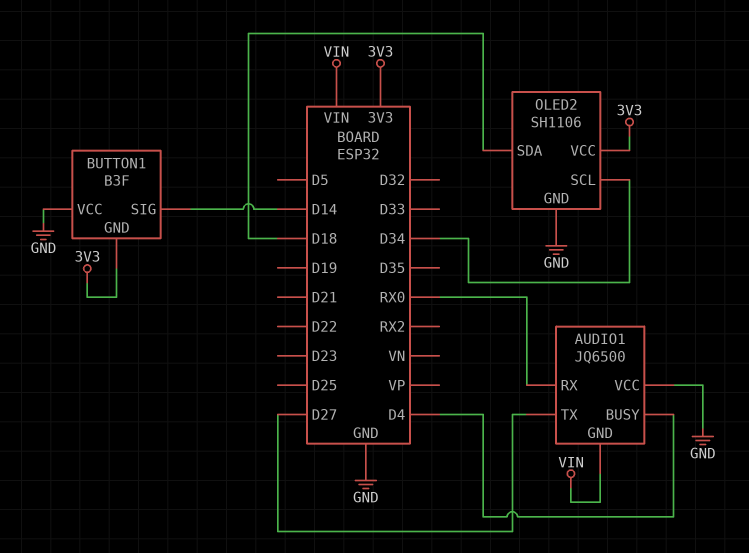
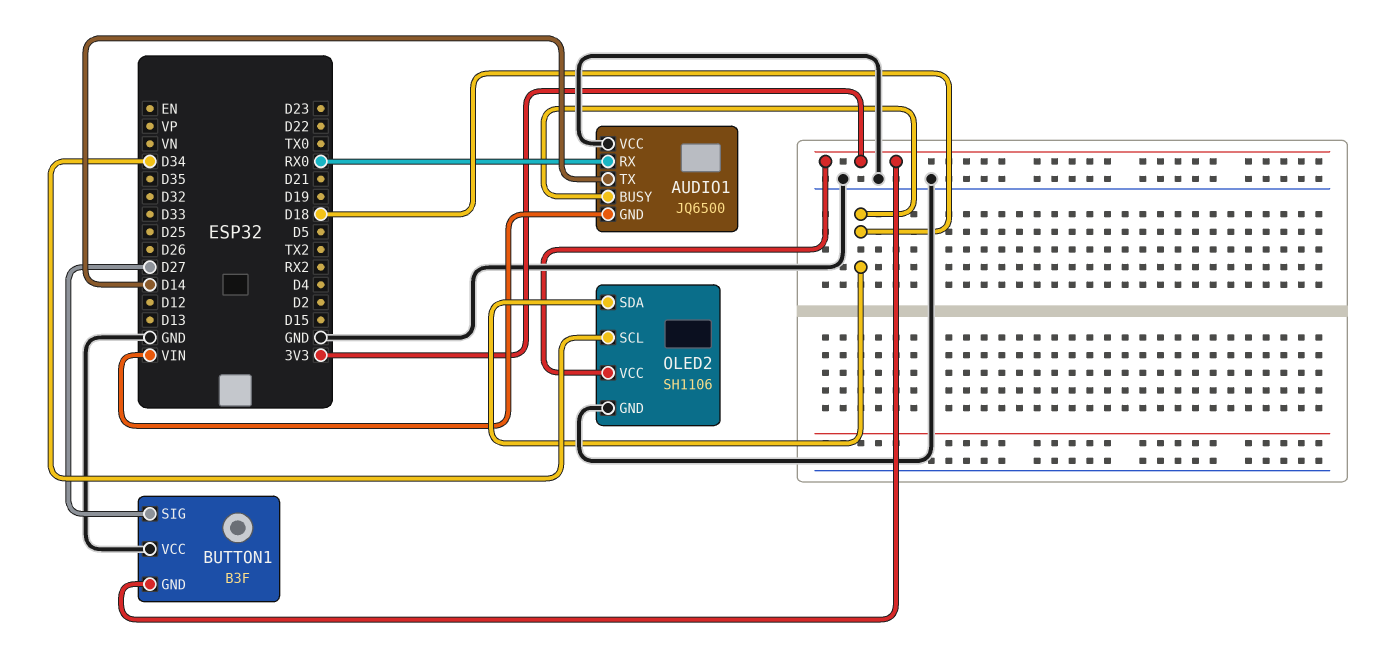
AUDIO1 pin BUSY: D4 -> D18
AUDIO1 pin TX: D27 -> D14
BUTTON1 pin SIG: D14 -> D27

